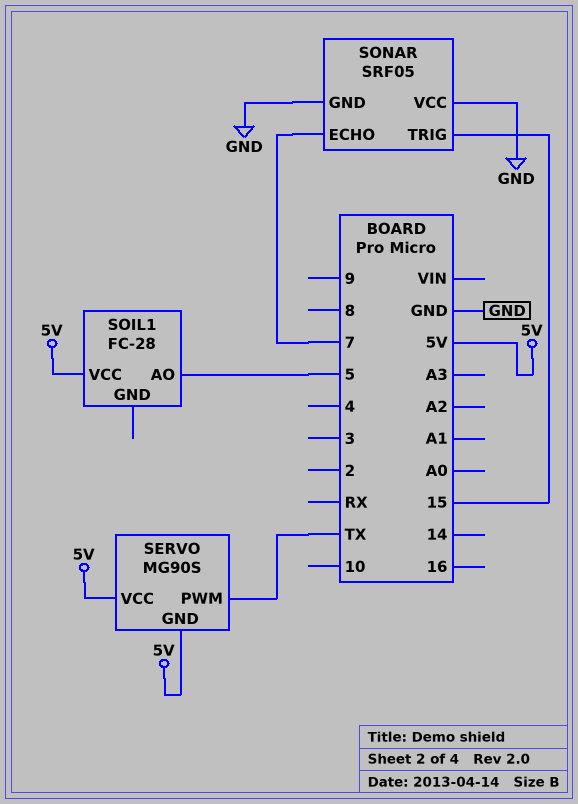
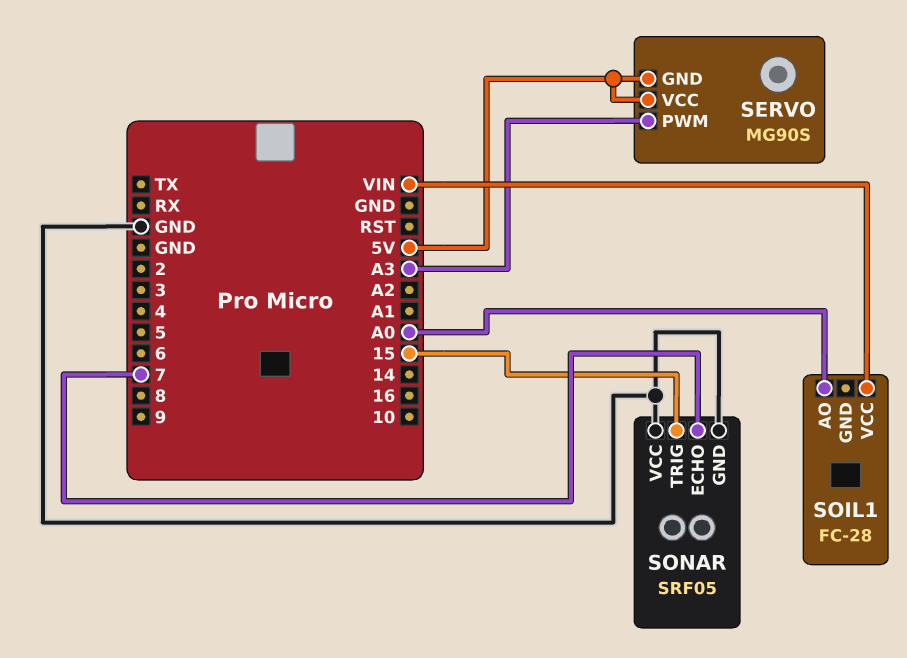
SERVO pin PWM: TX -> A3
SOIL1 pin AO: 5 -> A0
SOIL1 pin VCC: 5V -> VIN

